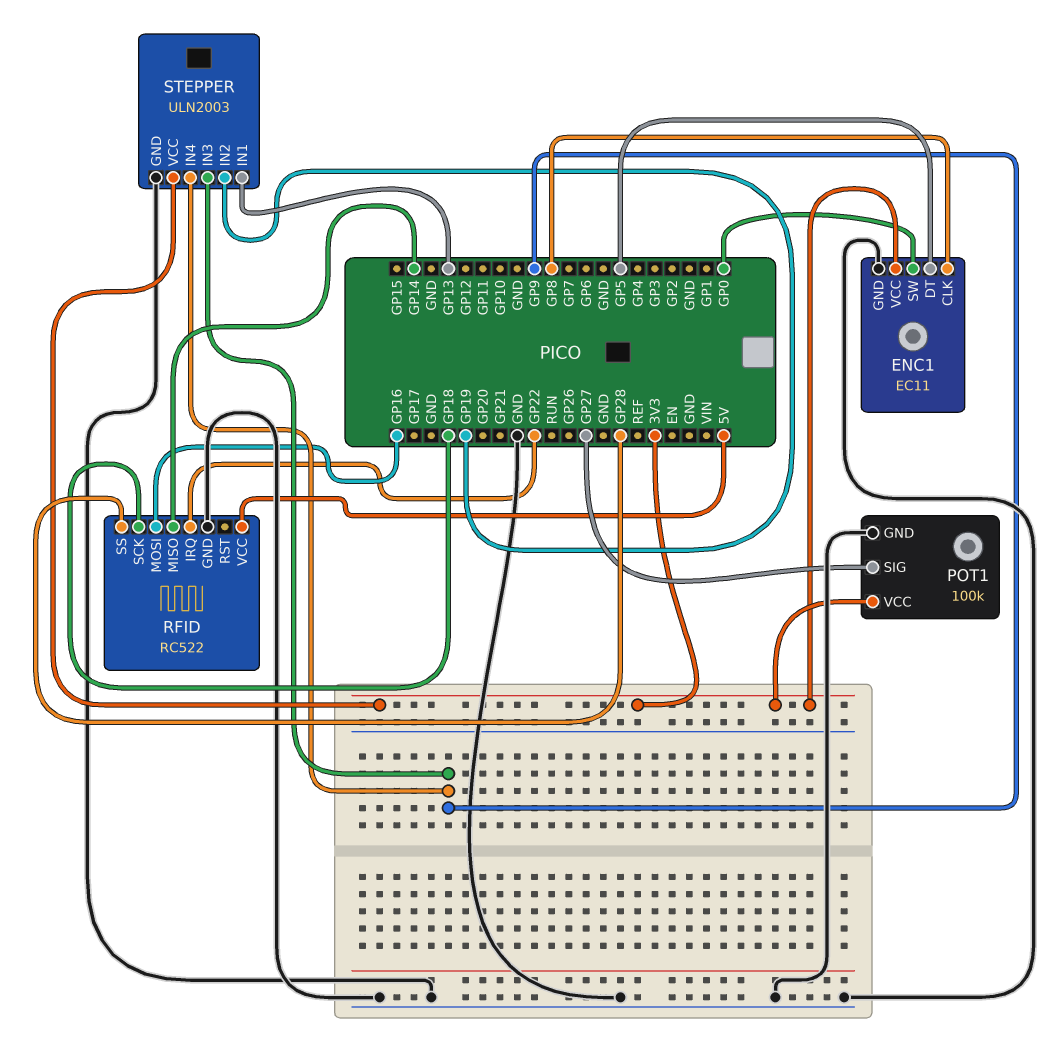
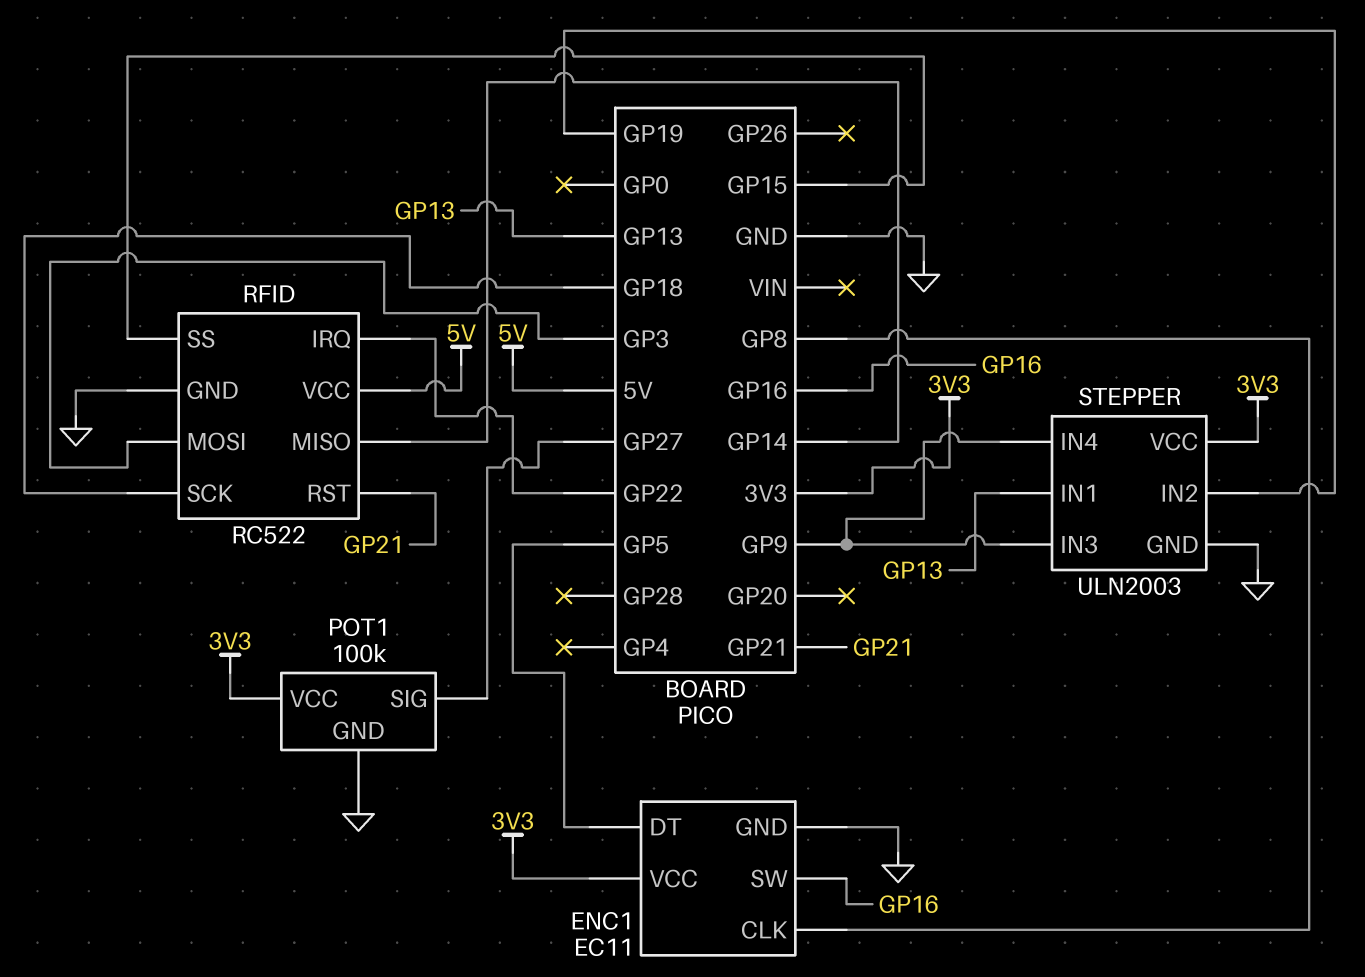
ENC1 pin SW: GP0 -> GP16
RFID pin MOSI: GP16 -> GP3
RFID pin RST: none -> GP21
RFID pin SS: GP28 -> GP15

